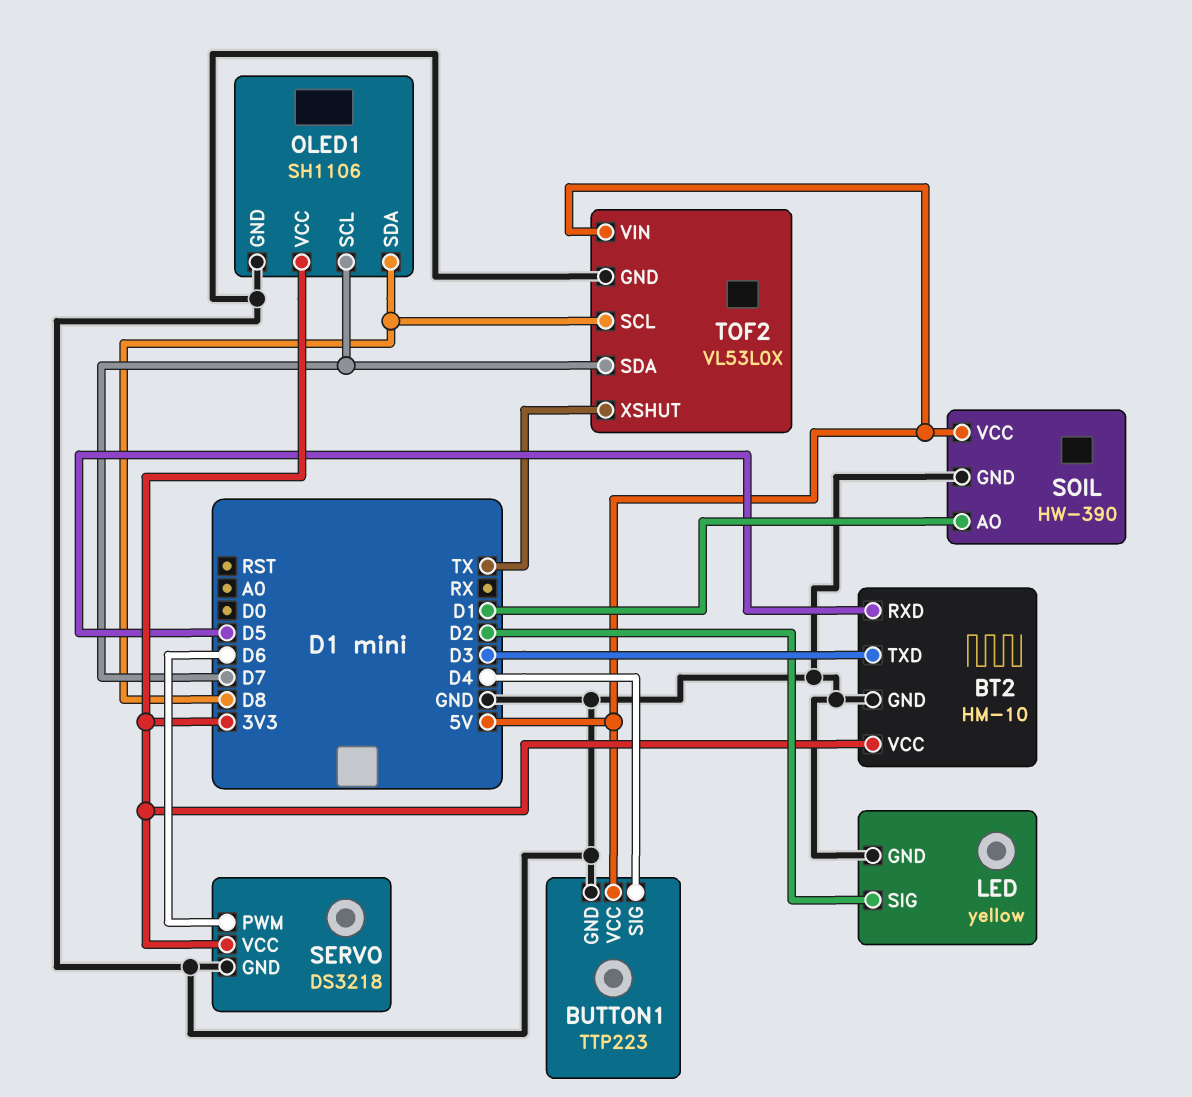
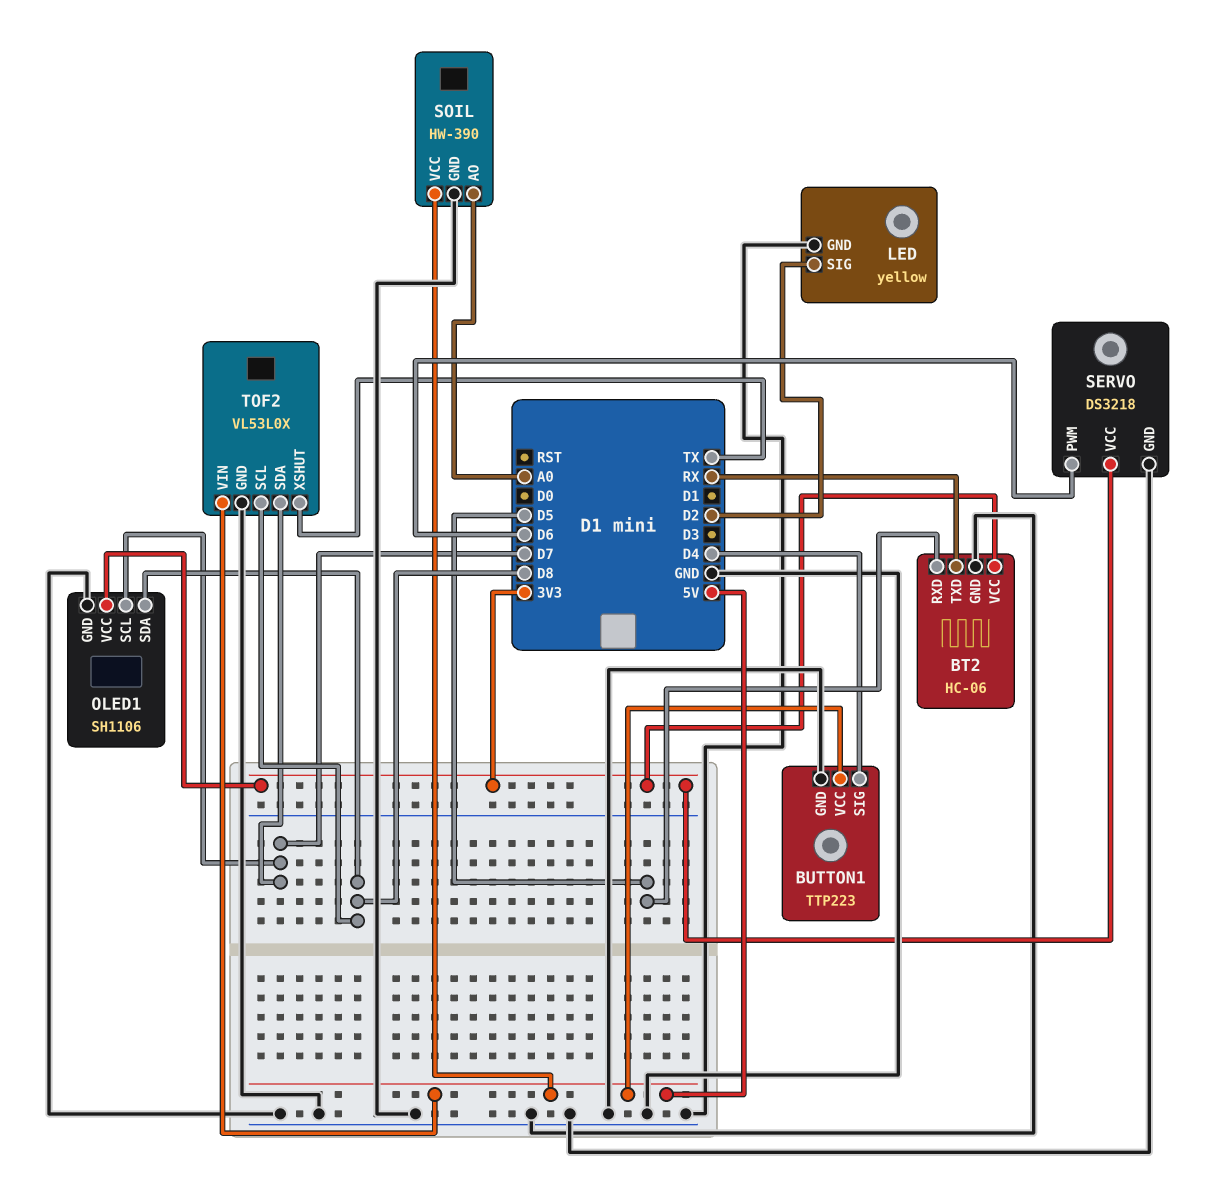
BT2: HM-10 -> HC-06
BT2 pin TXD: D3 -> RX
SOIL pin AO: D1 -> A0

